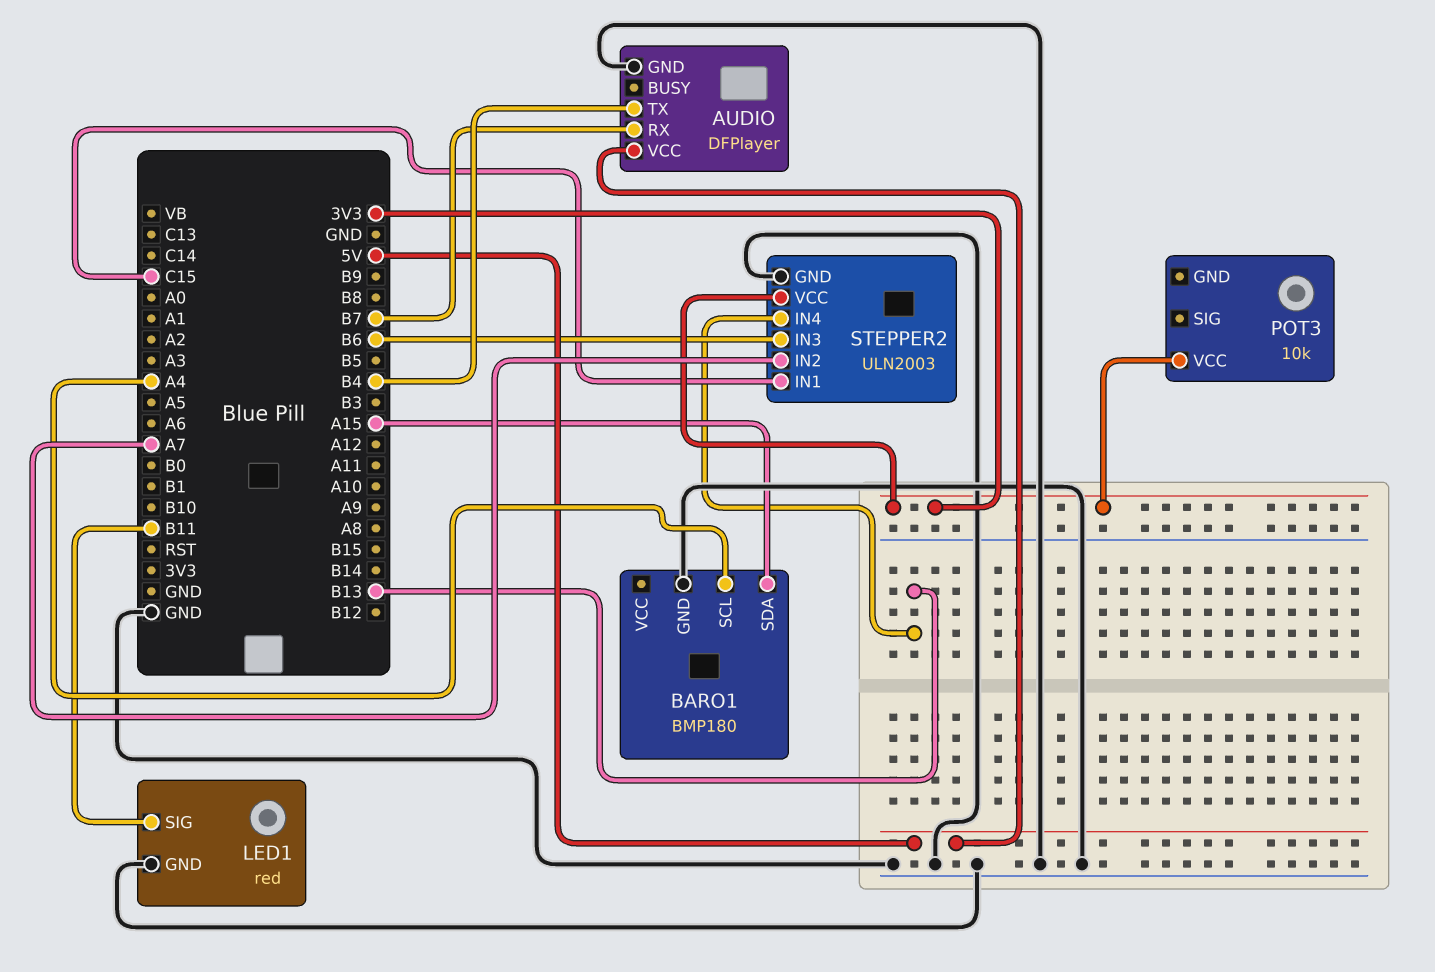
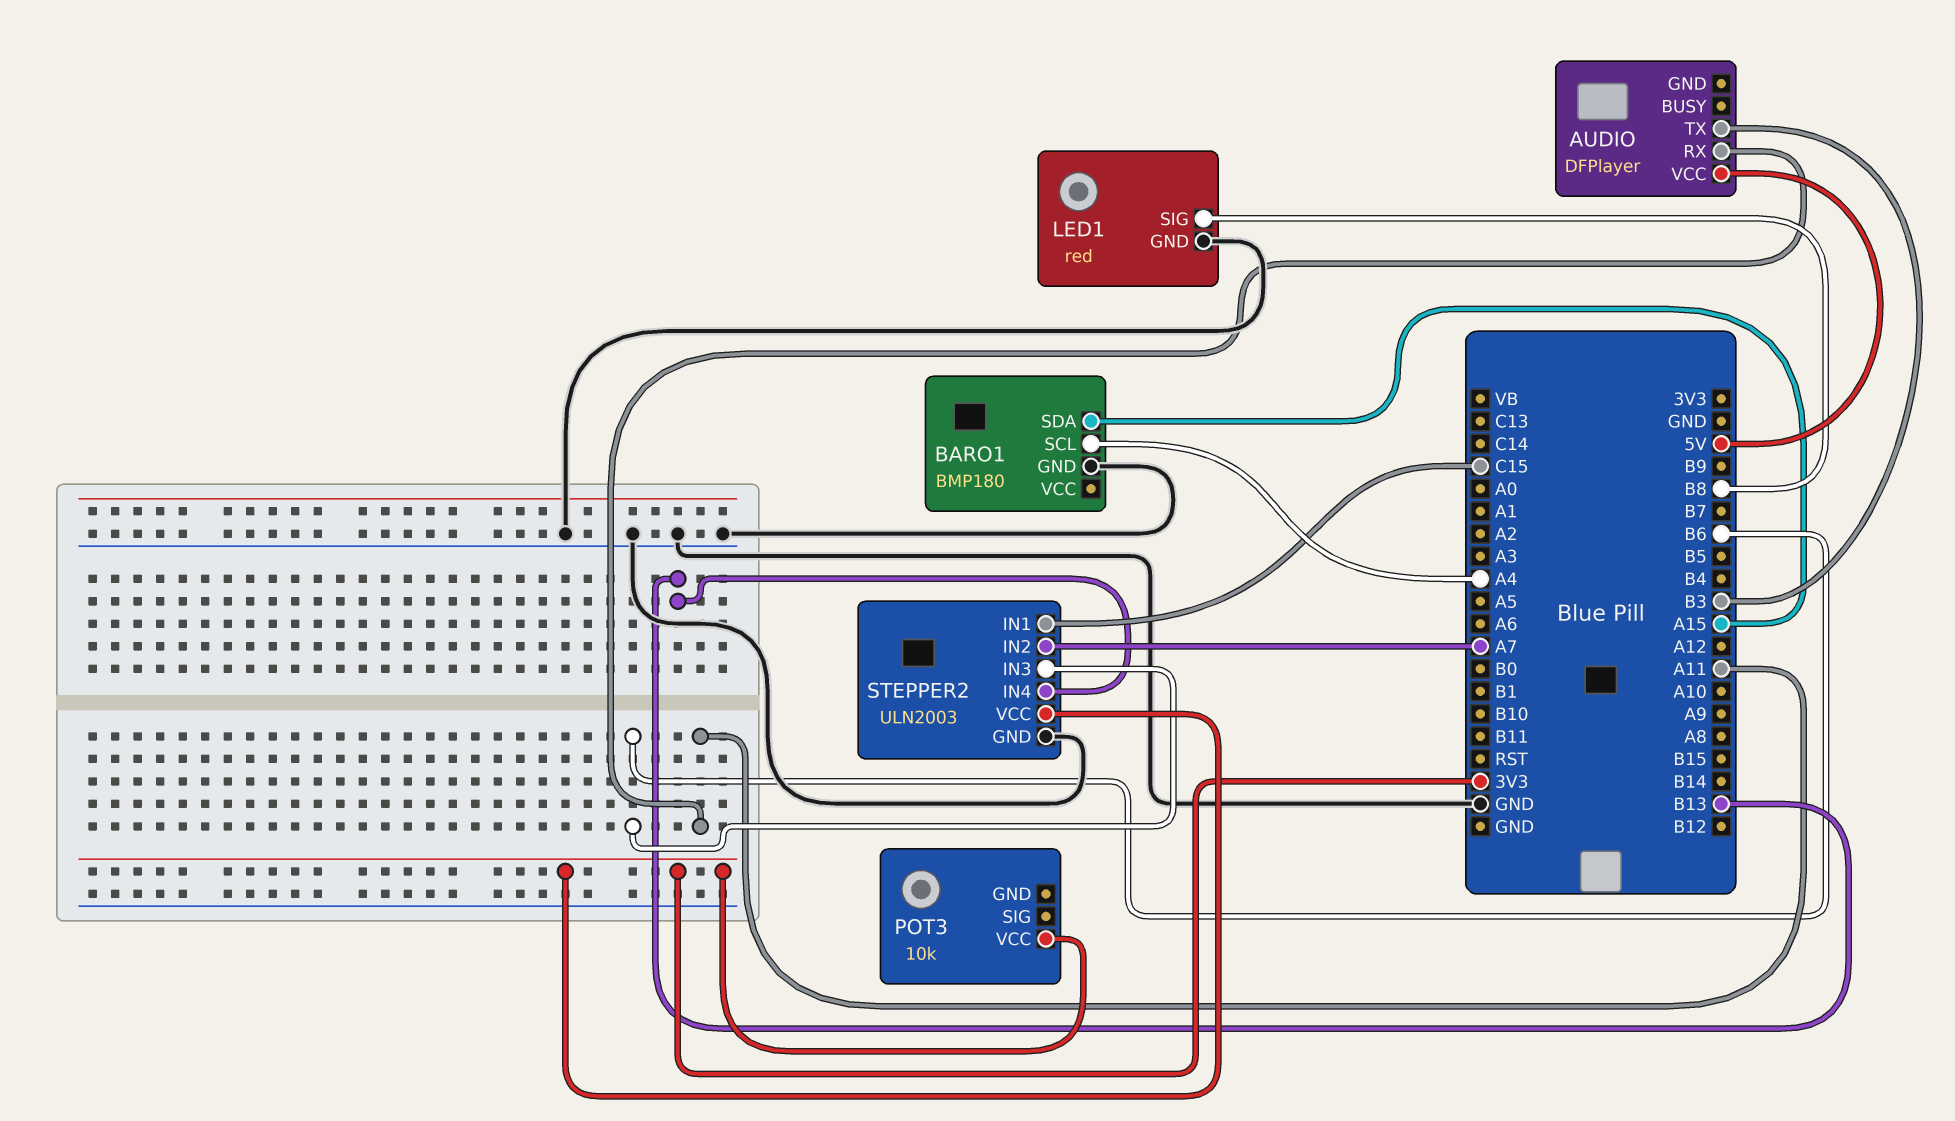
AUDIO pin GND: GND -> none
AUDIO pin RX: B7 -> A11
AUDIO pin TX: B4 -> B3
LED1 pin SIG: B11 -> B8

